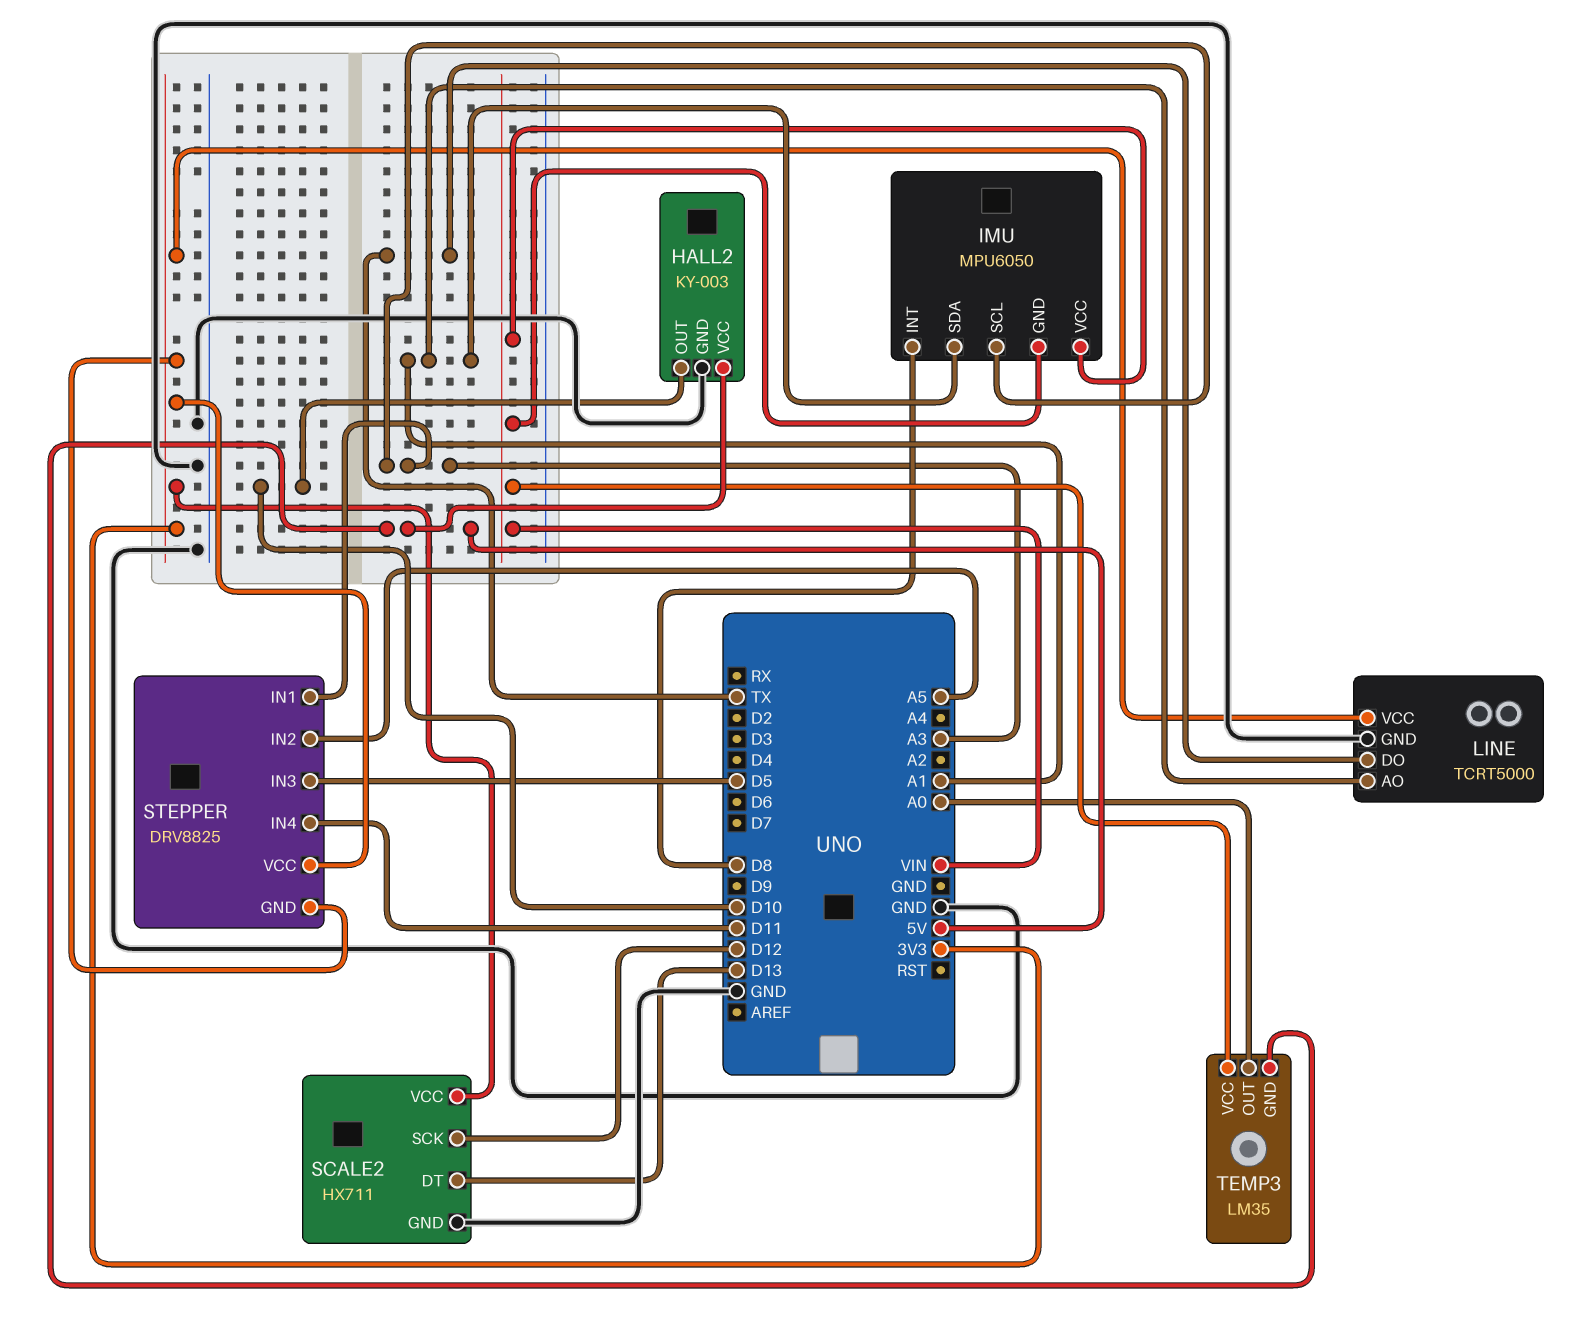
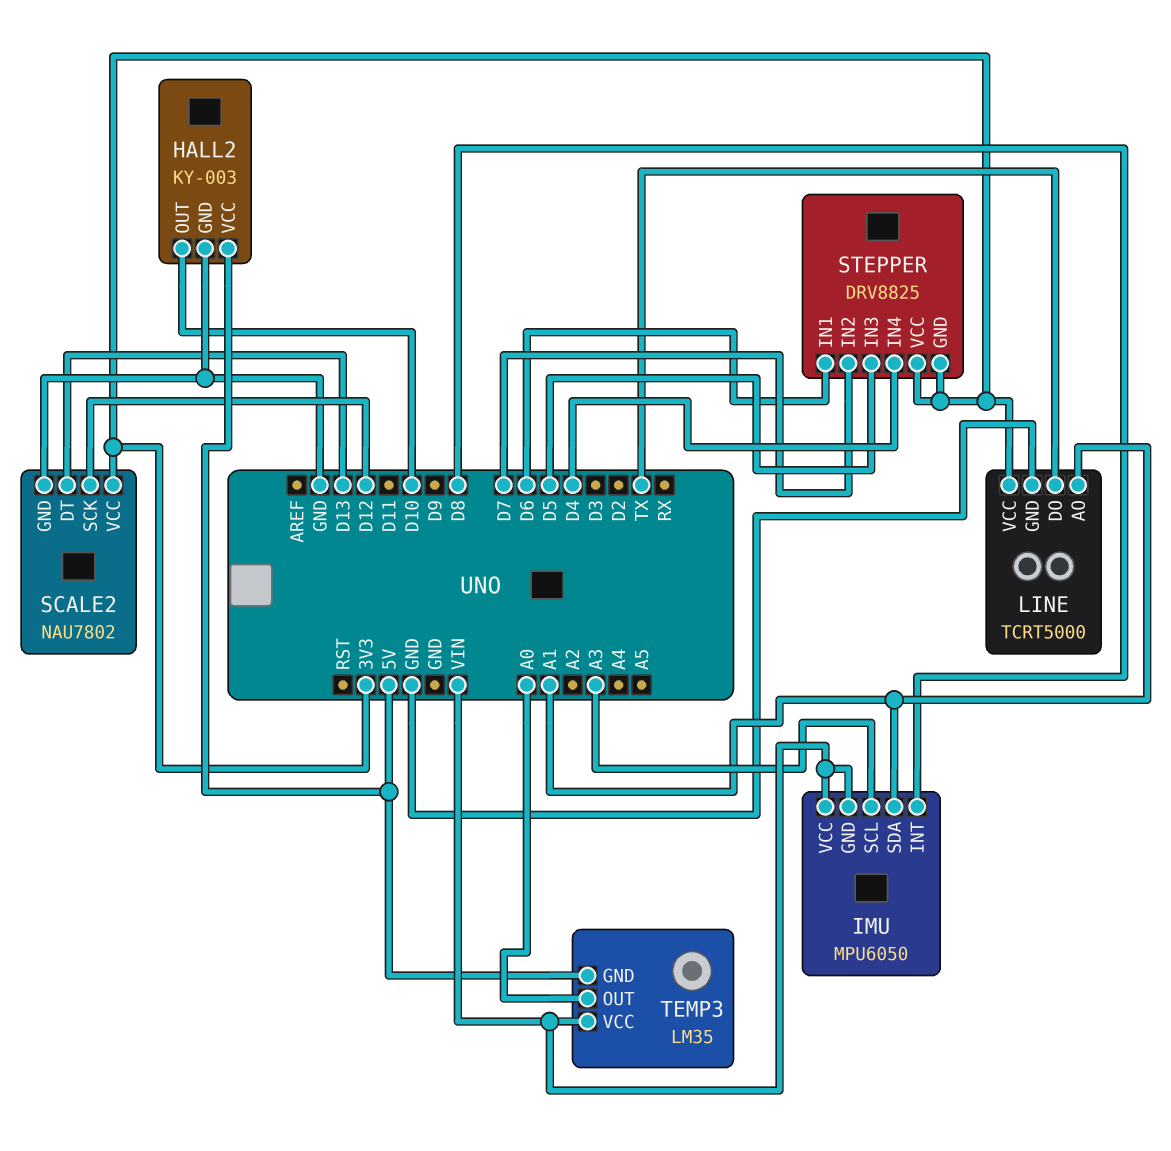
SCALE2: HX711 -> NAU7802
STEPPER pin IN1: A3 -> D6
STEPPER pin IN2: A5 -> D7
STEPPER pin IN4: D11 -> D4

